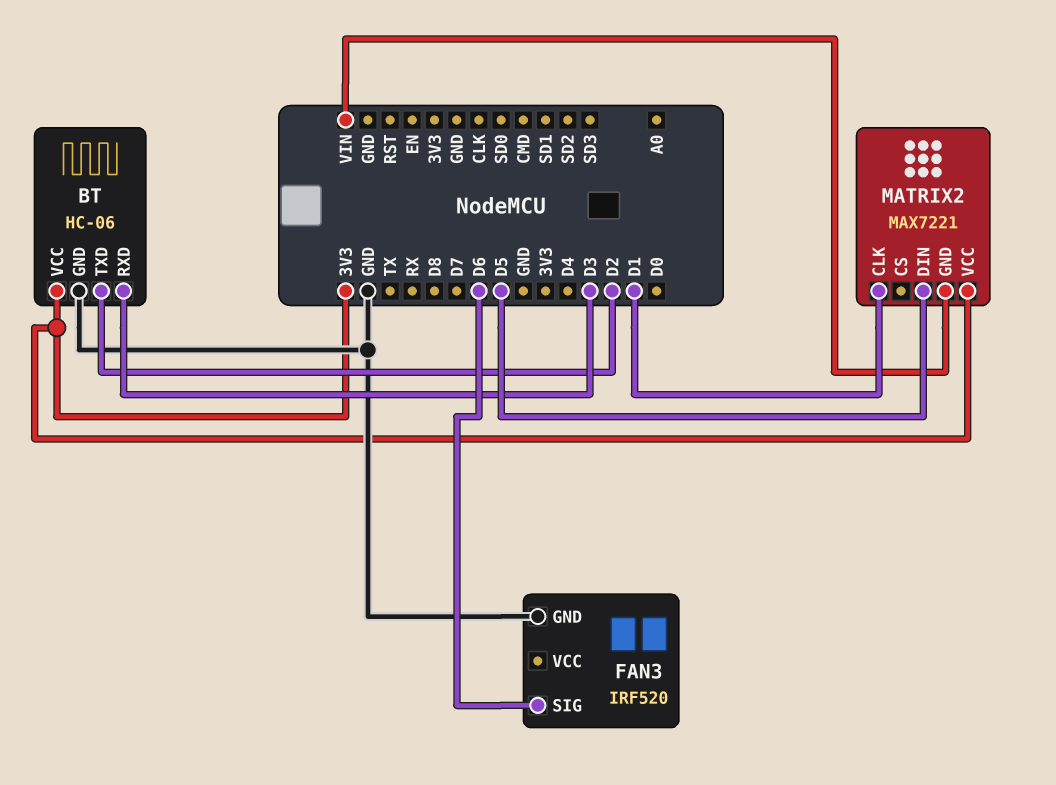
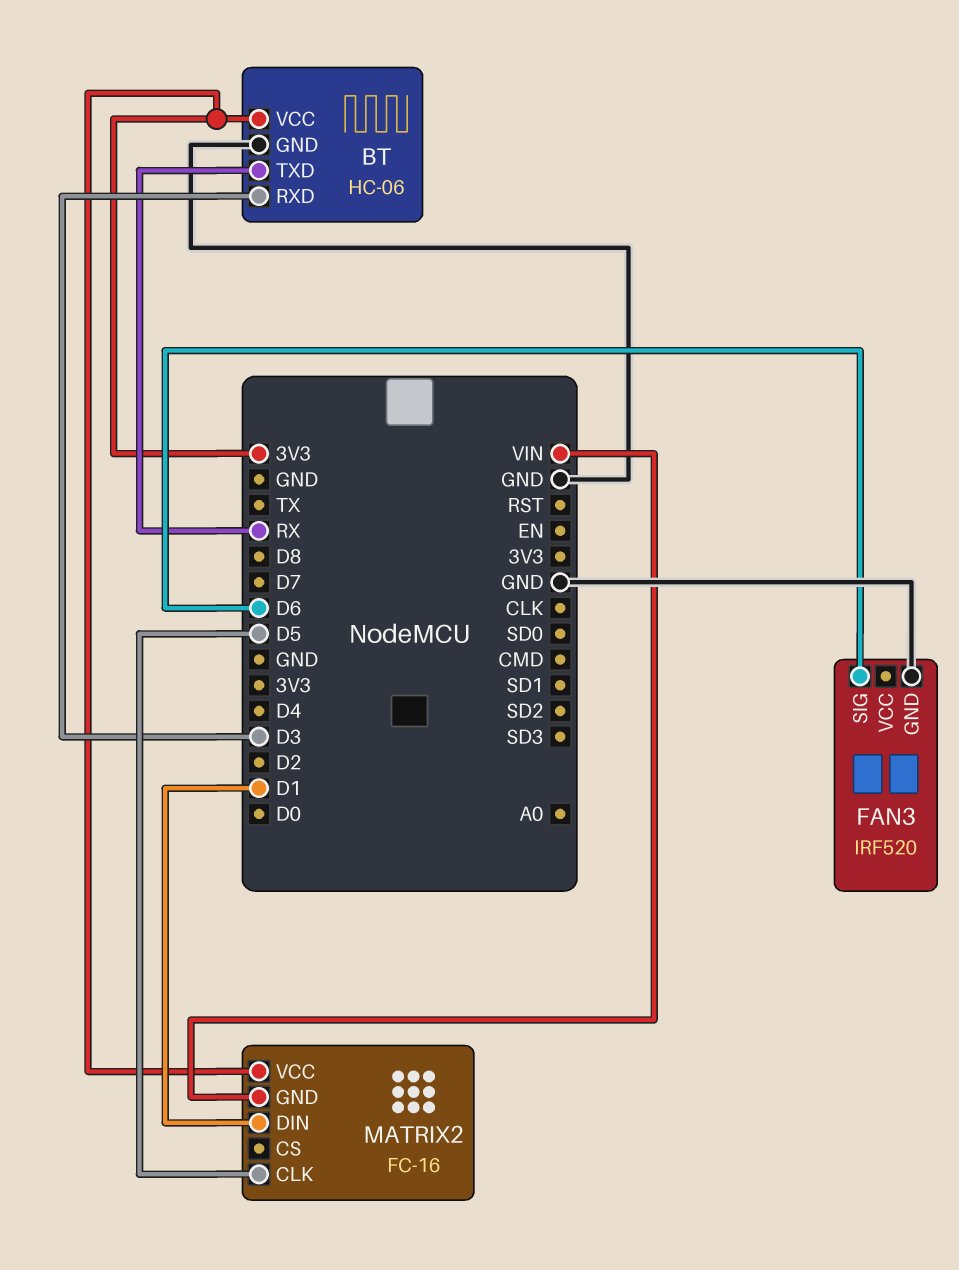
BT pin TXD: D2 -> RX
MATRIX2: MAX7221 -> FC-16
MATRIX2 pin CLK: D1 -> D5
MATRIX2 pin DIN: D5 -> D1

